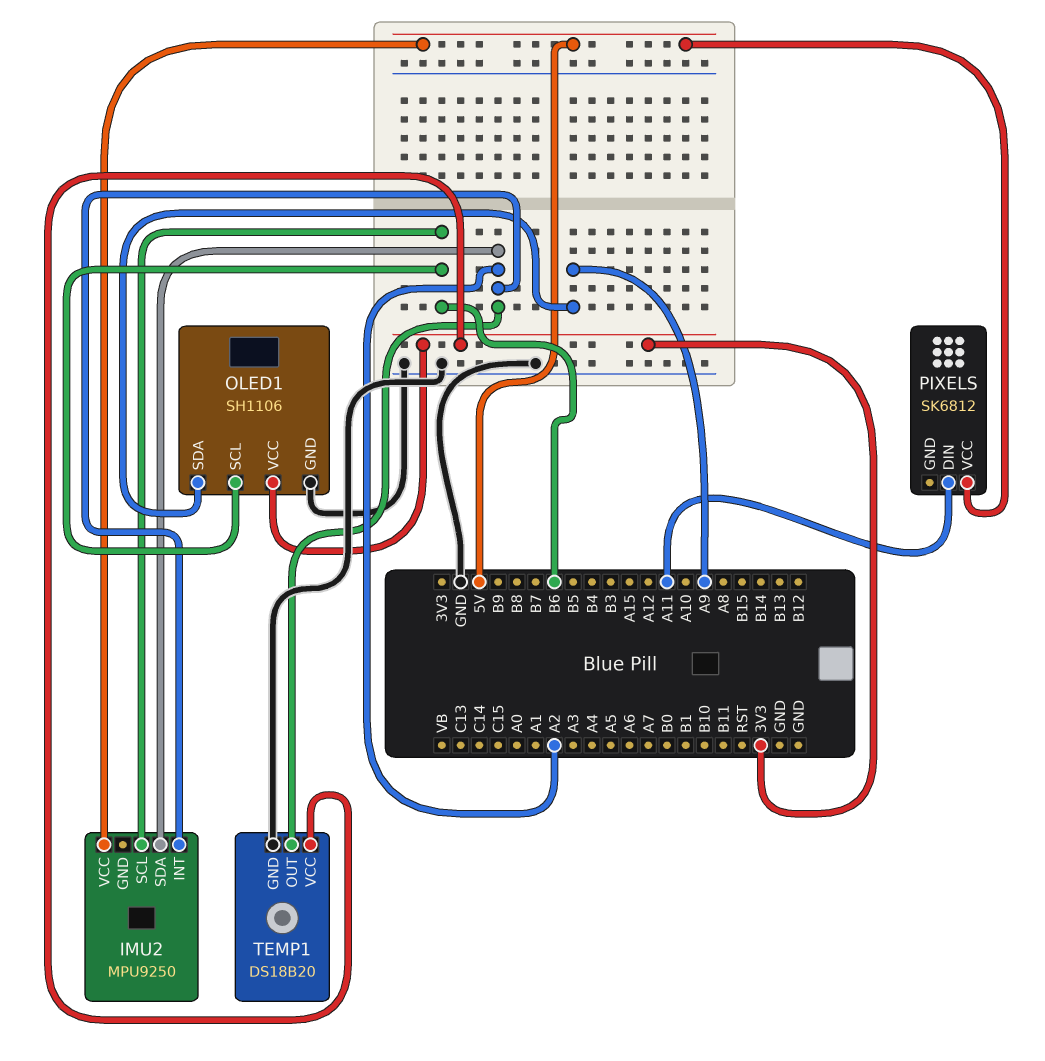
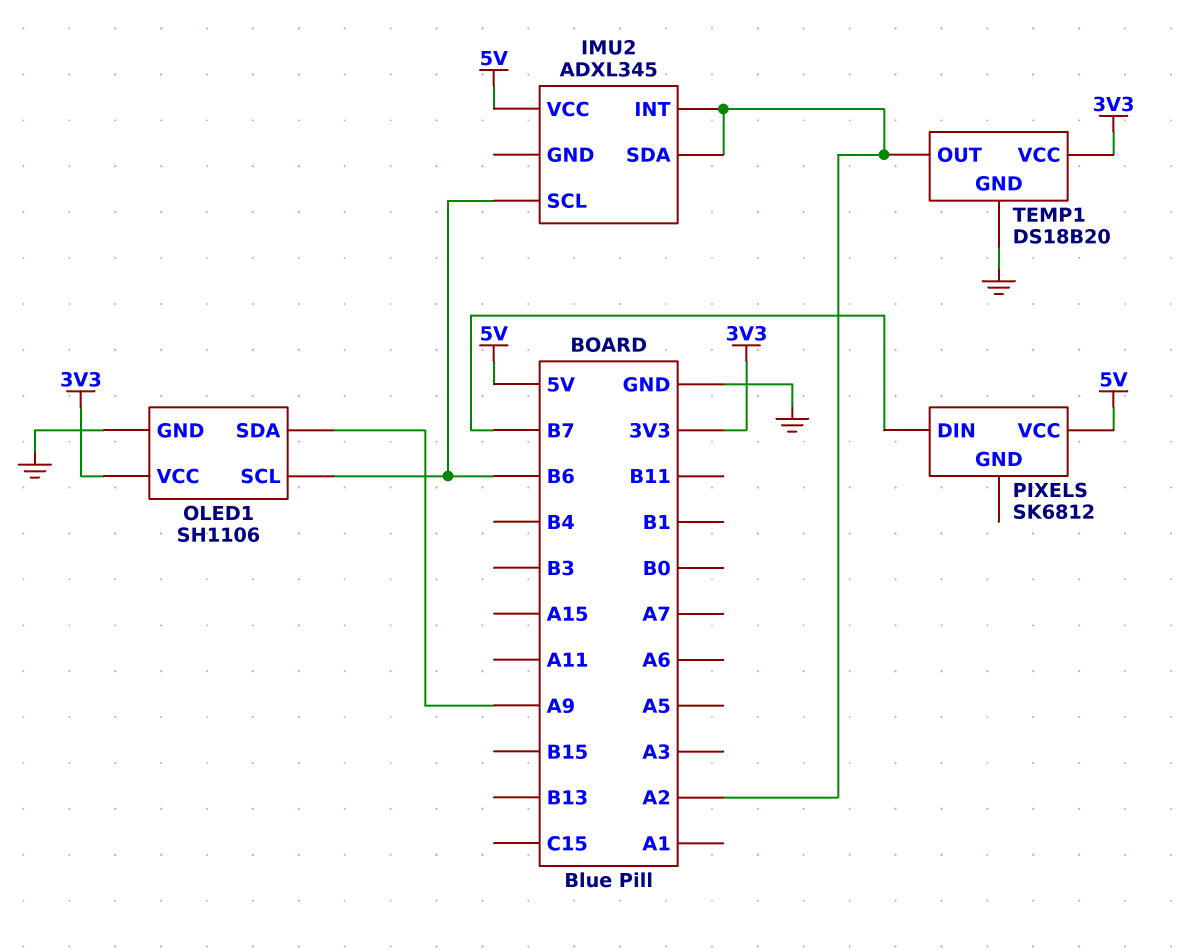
IMU2: MPU9250 -> ADXL345
PIXELS pin DIN: A11 -> B7

